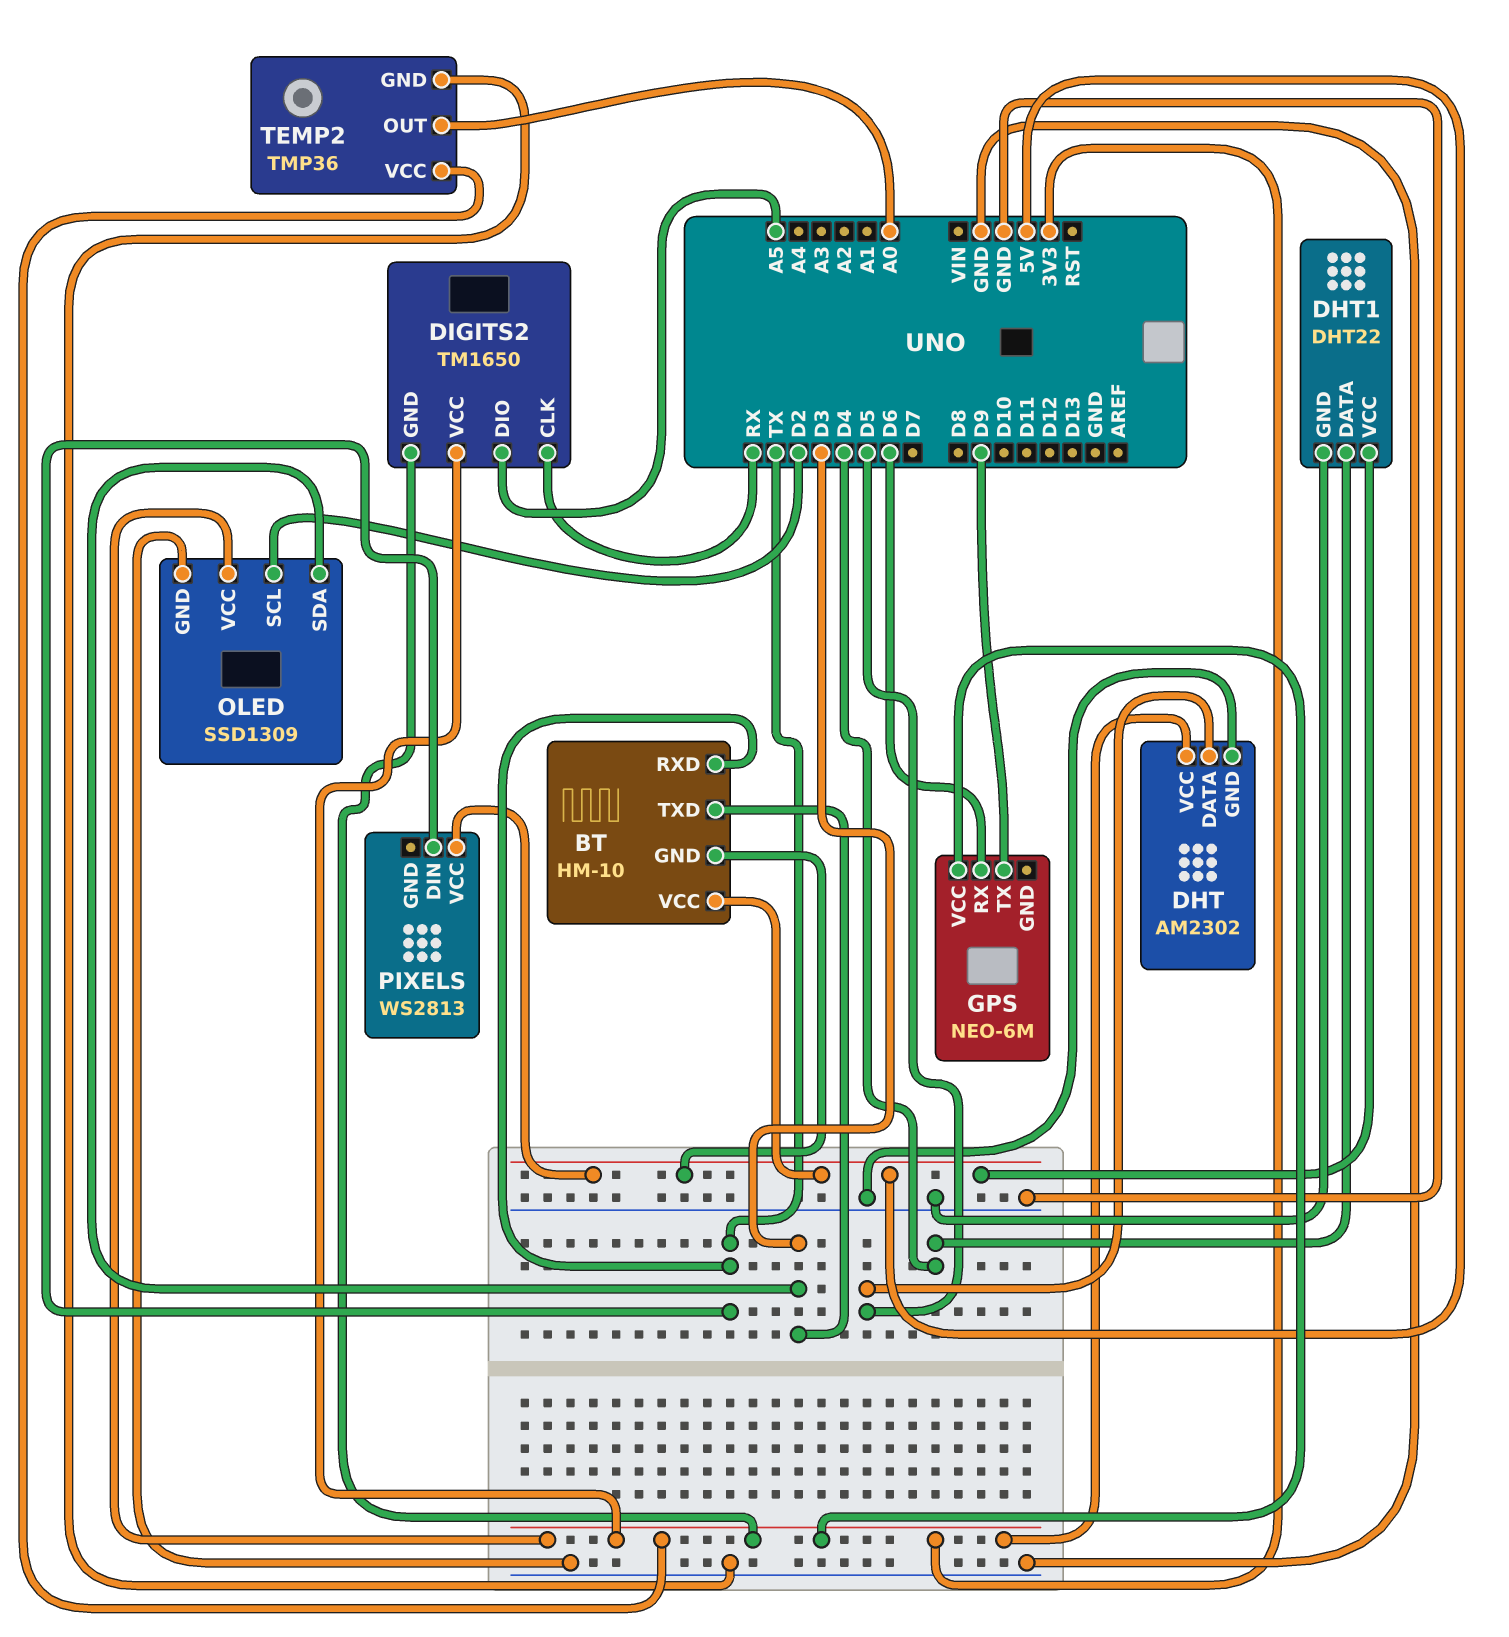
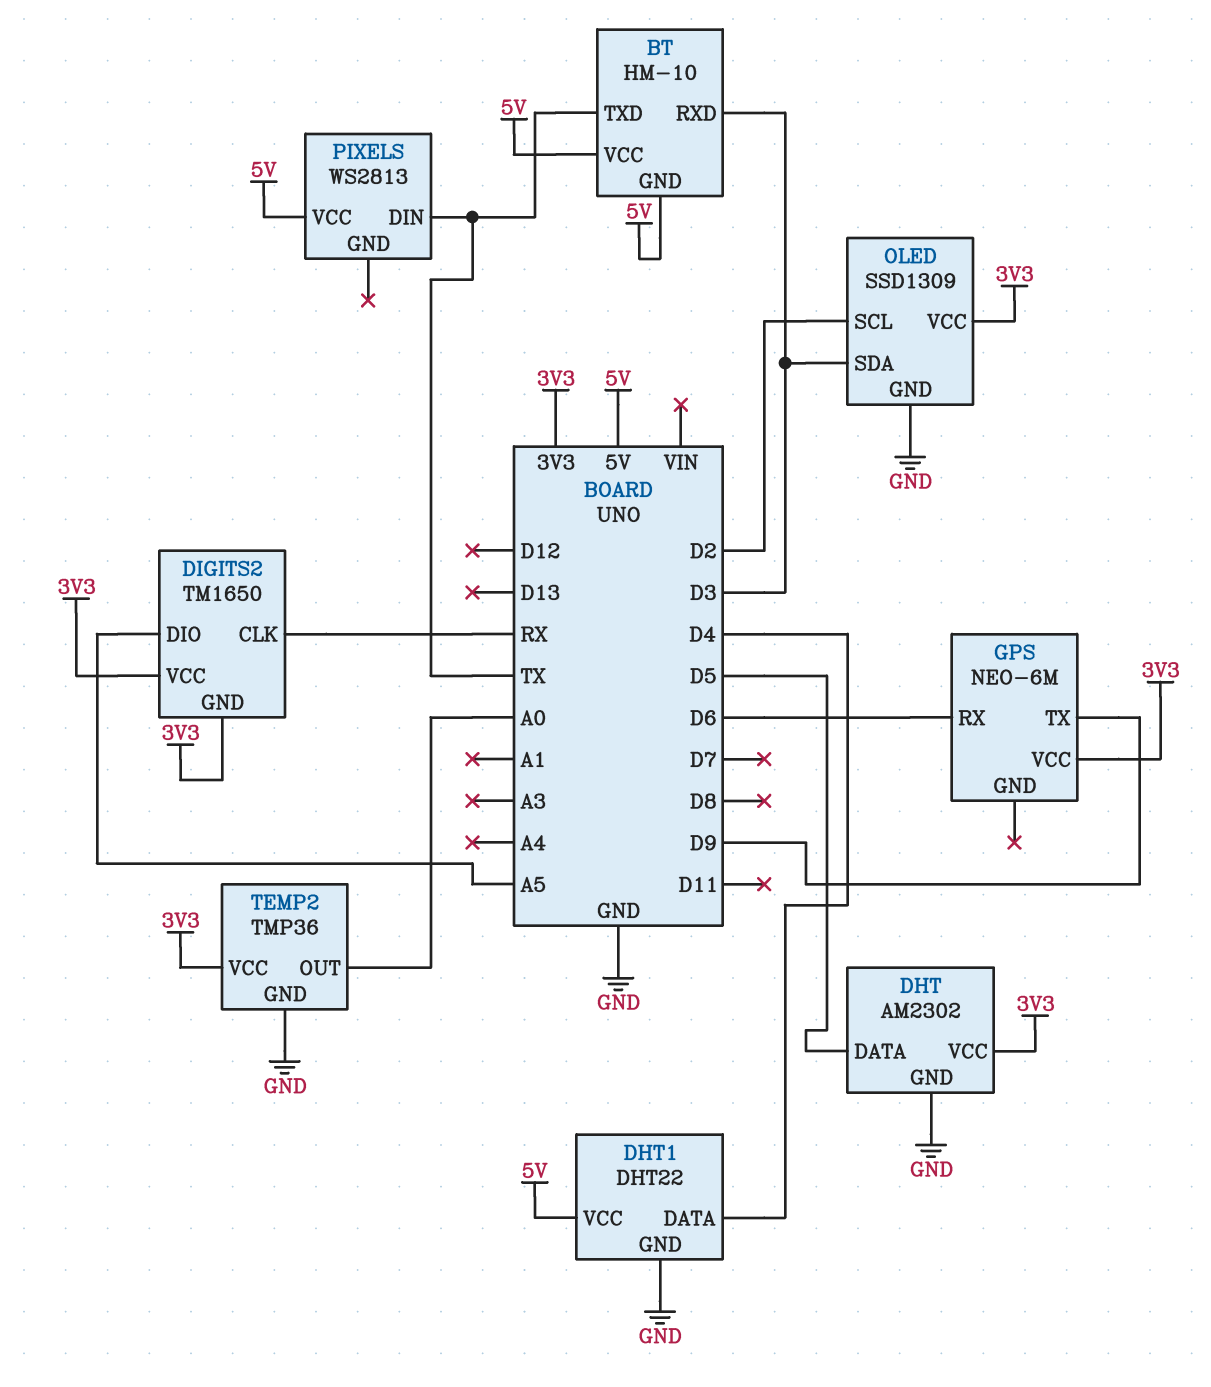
BT pin RXD: TX -> D3
BT pin TXD: D3 -> TX

